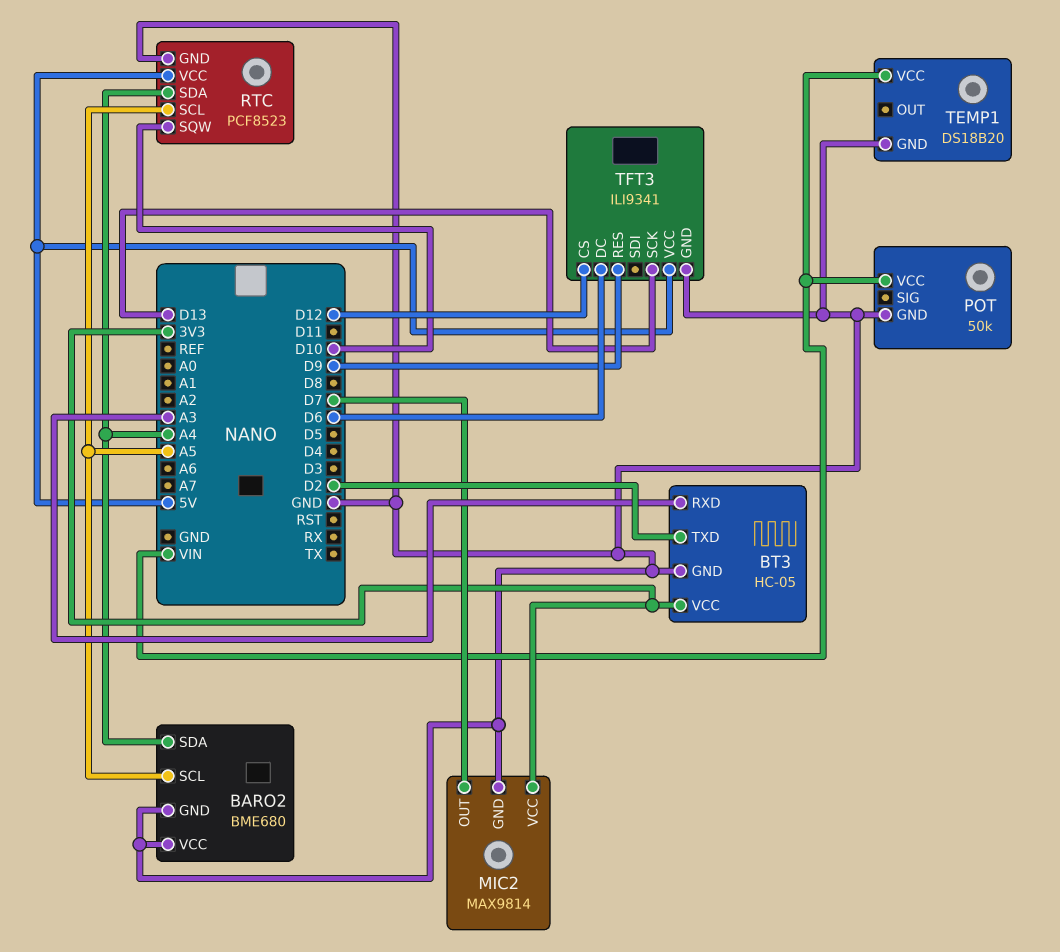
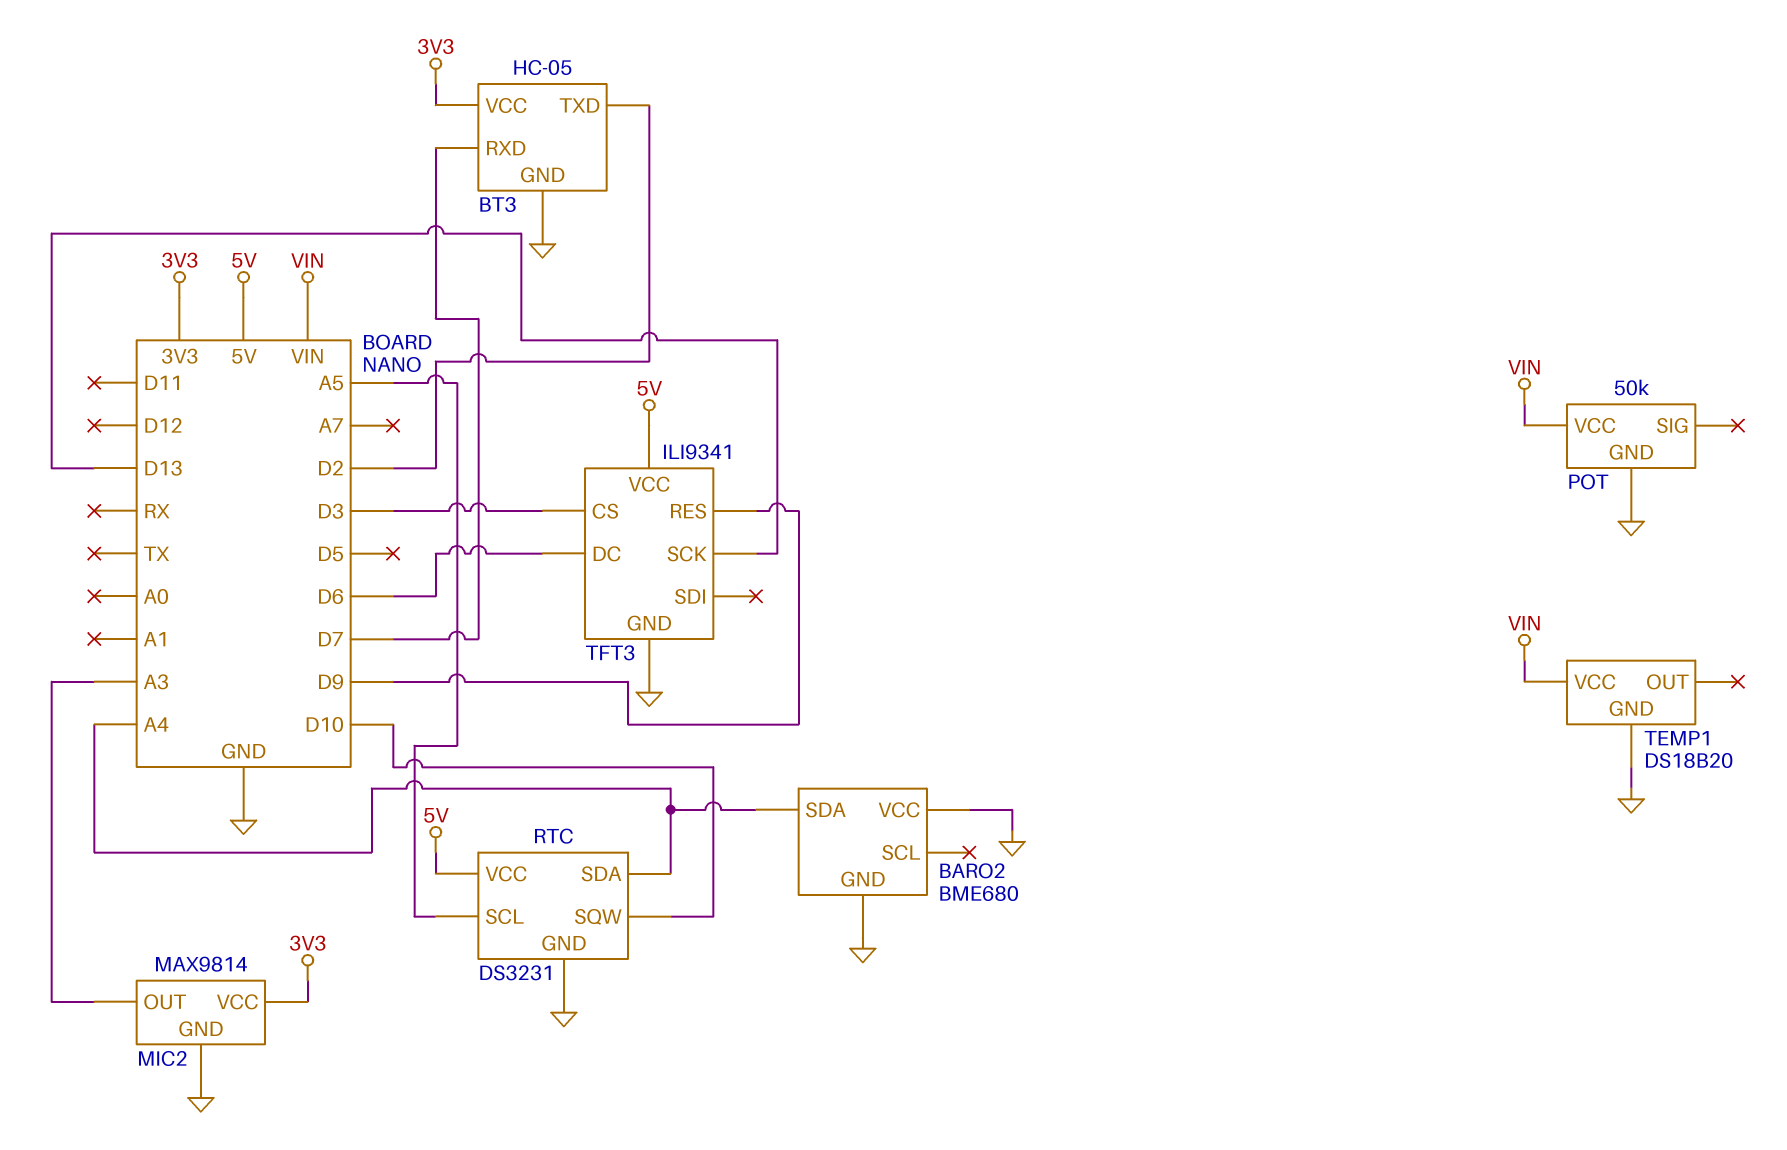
BARO2 pin SCL: A5 -> none
BT3 pin RXD: A3 -> D7
MIC2 pin OUT: D7 -> A3
RTC: PCF8523 -> DS3231
TFT3 pin CS: D12 -> D3

